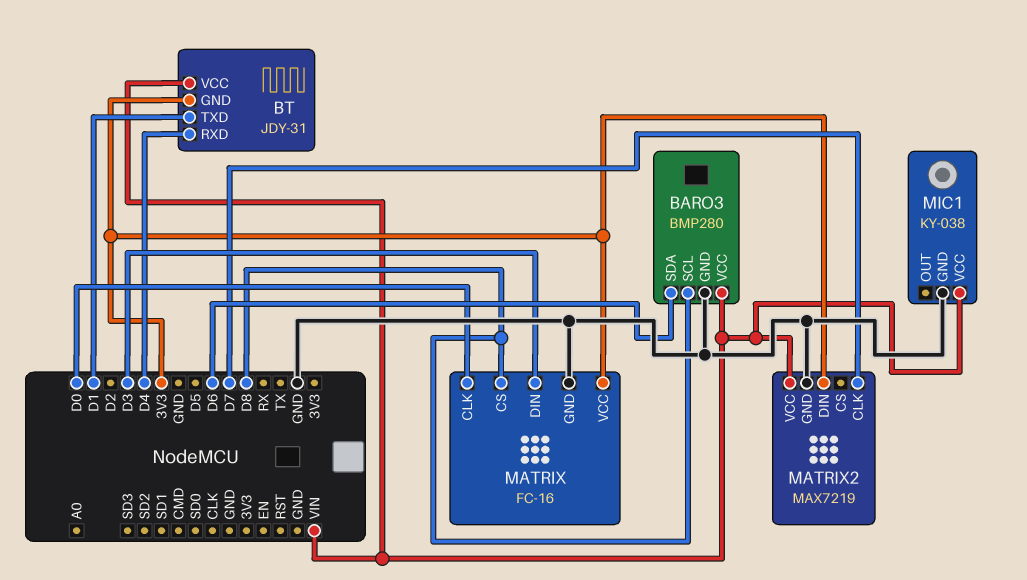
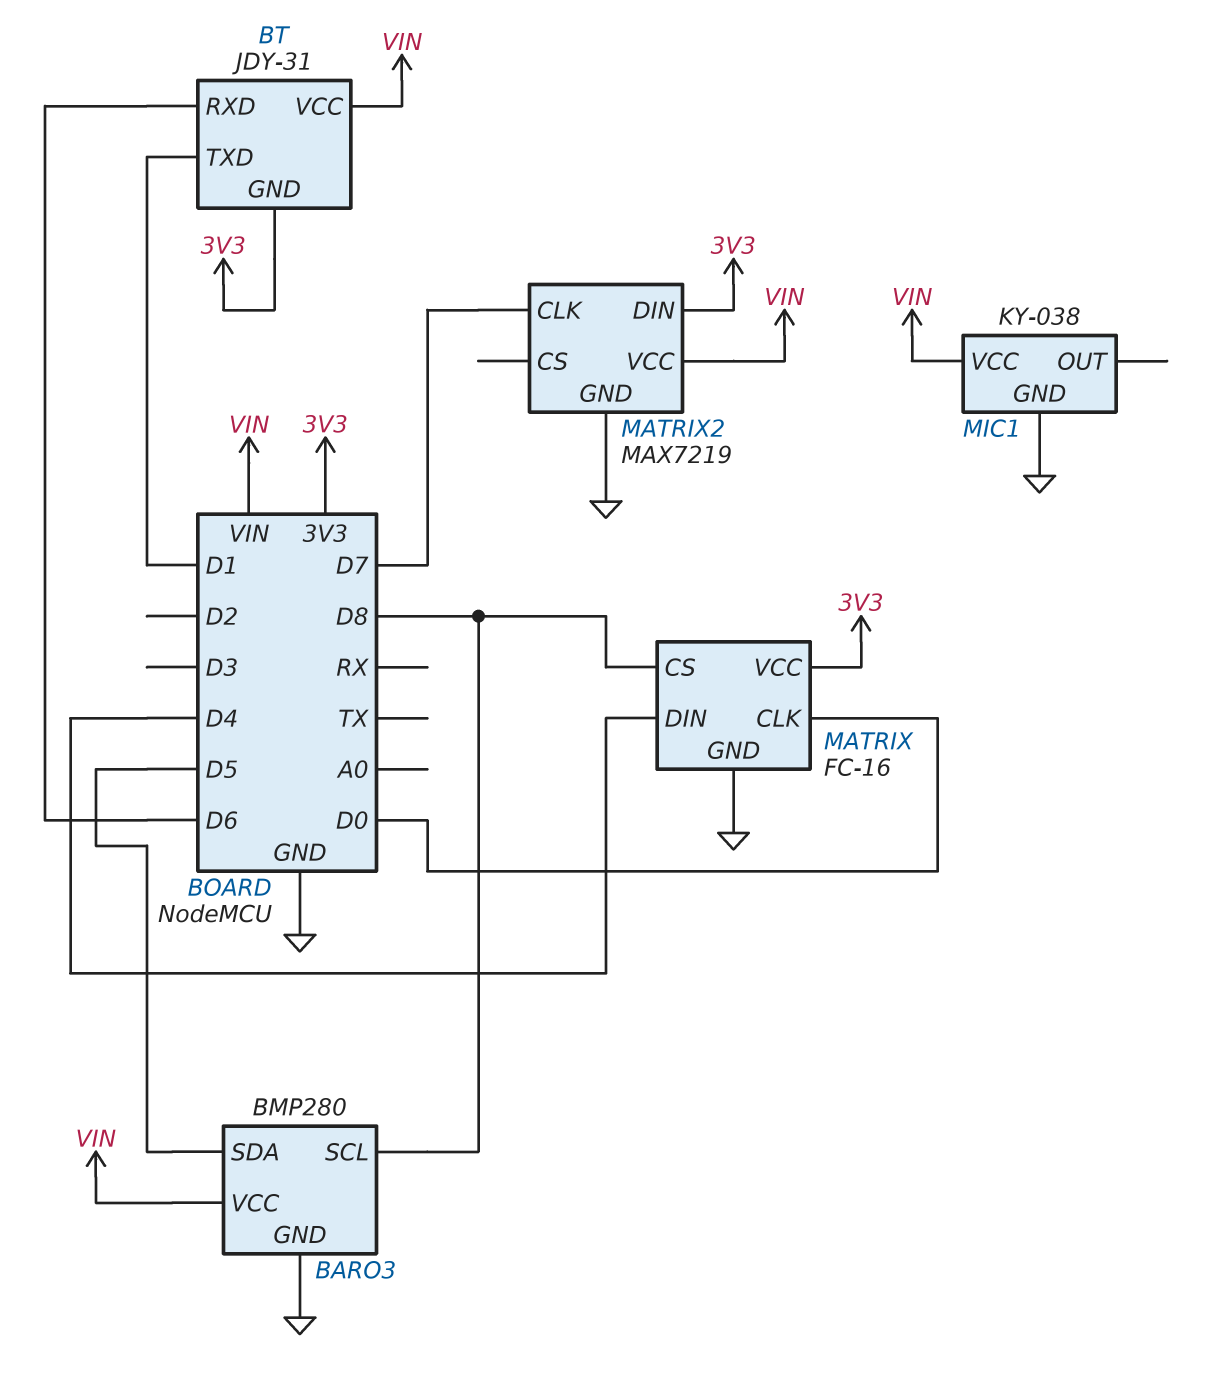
BARO3 pin SDA: D6 -> D5
BT pin RXD: D4 -> D6
MATRIX pin DIN: D3 -> D4

